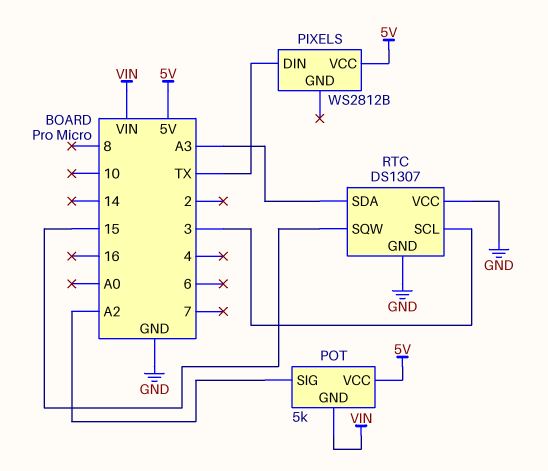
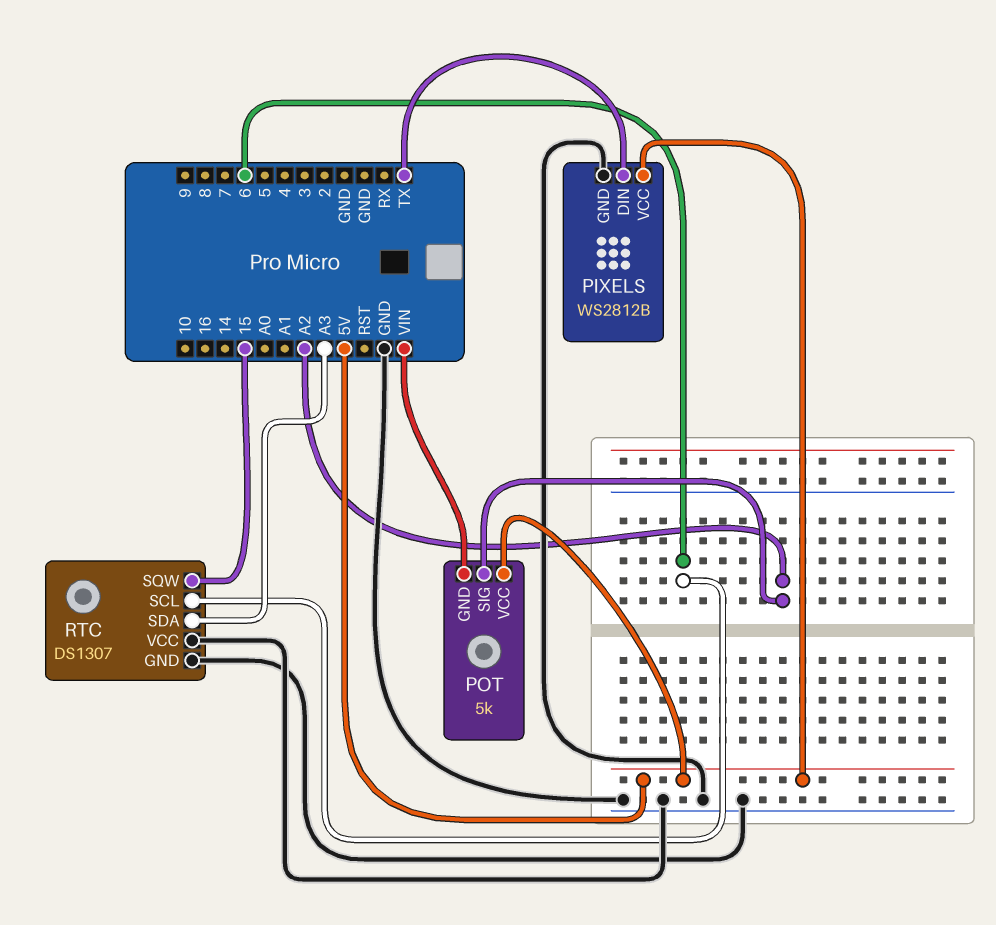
PIXELS pin GND: none -> GND
RTC pin SCL: 3 -> 6

